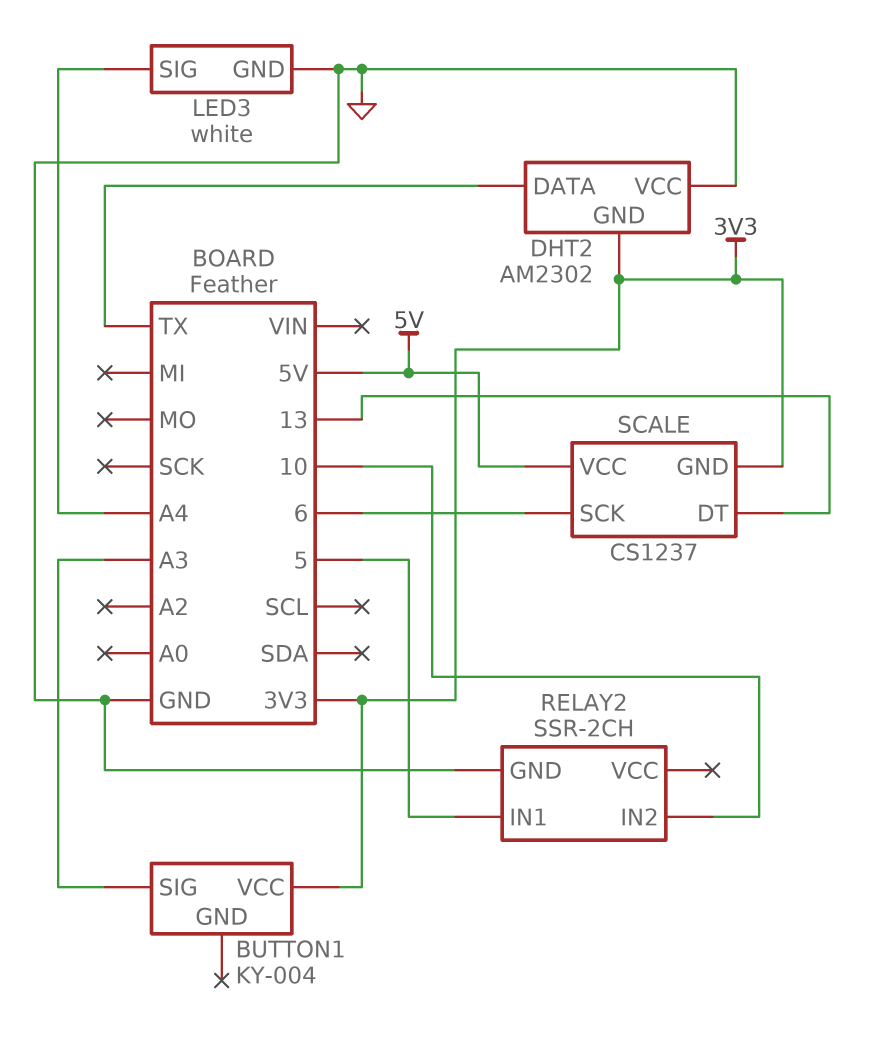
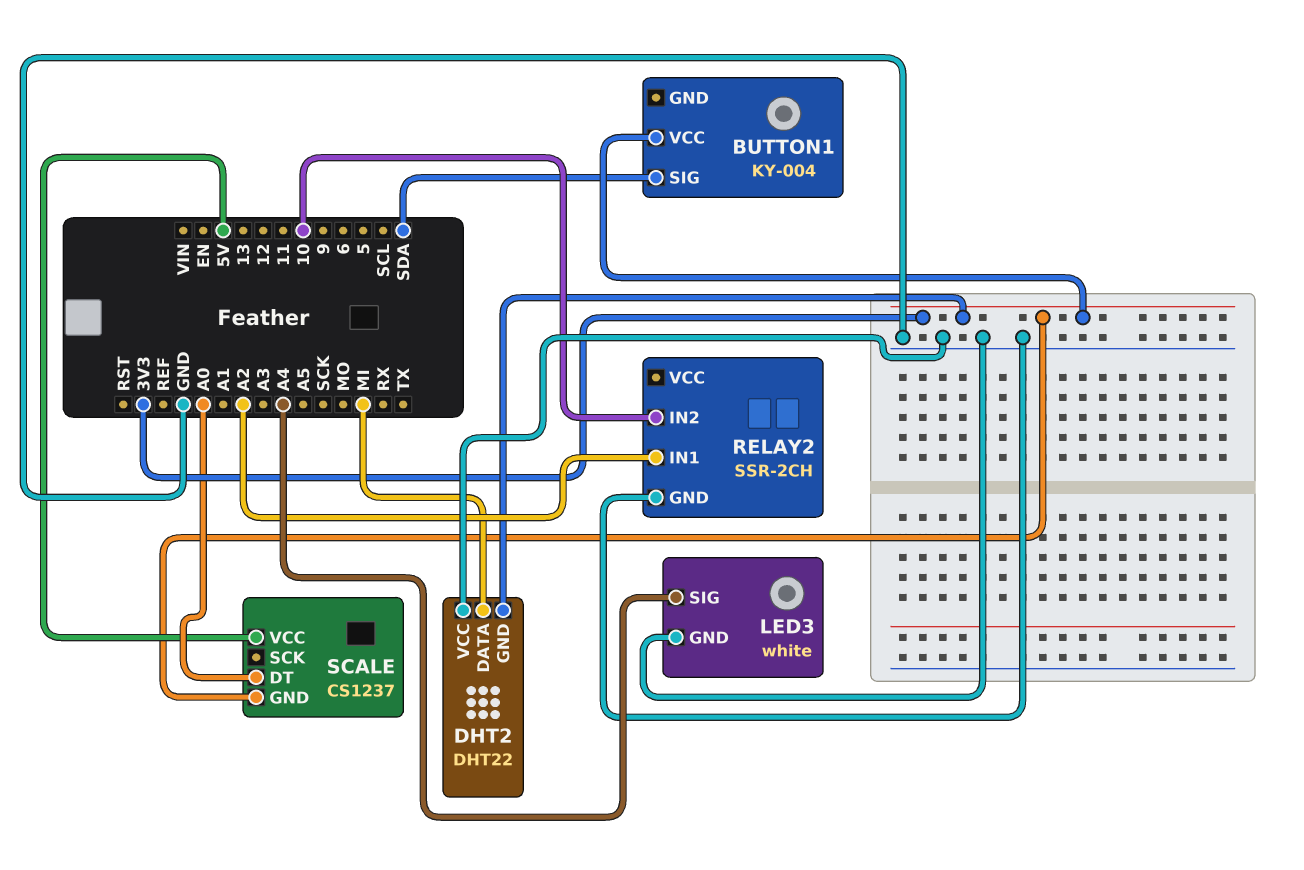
BUTTON1 pin SIG: A3 -> SDA
DHT2: AM2302 -> DHT22
DHT2 pin DATA: TX -> MI
RELAY2 pin IN1: 5 -> A2
SCALE pin DT: 13 -> A0
SCALE pin SCK: 6 -> none

